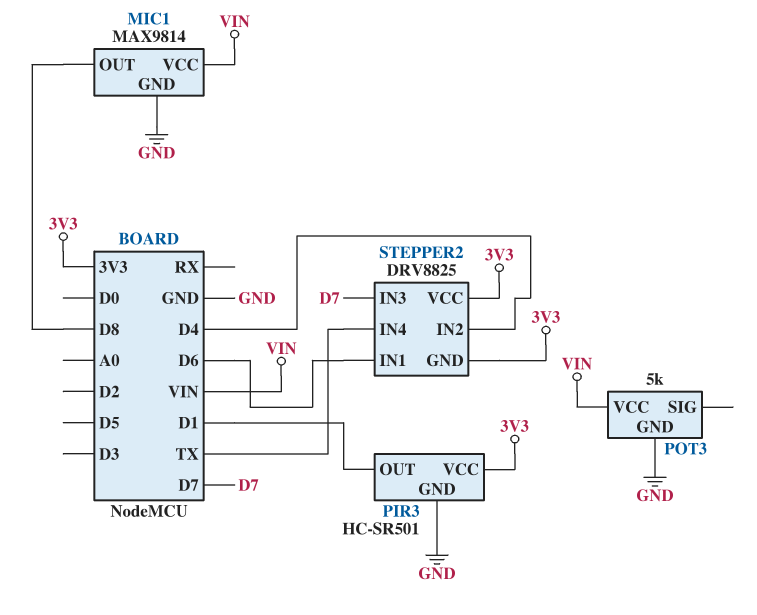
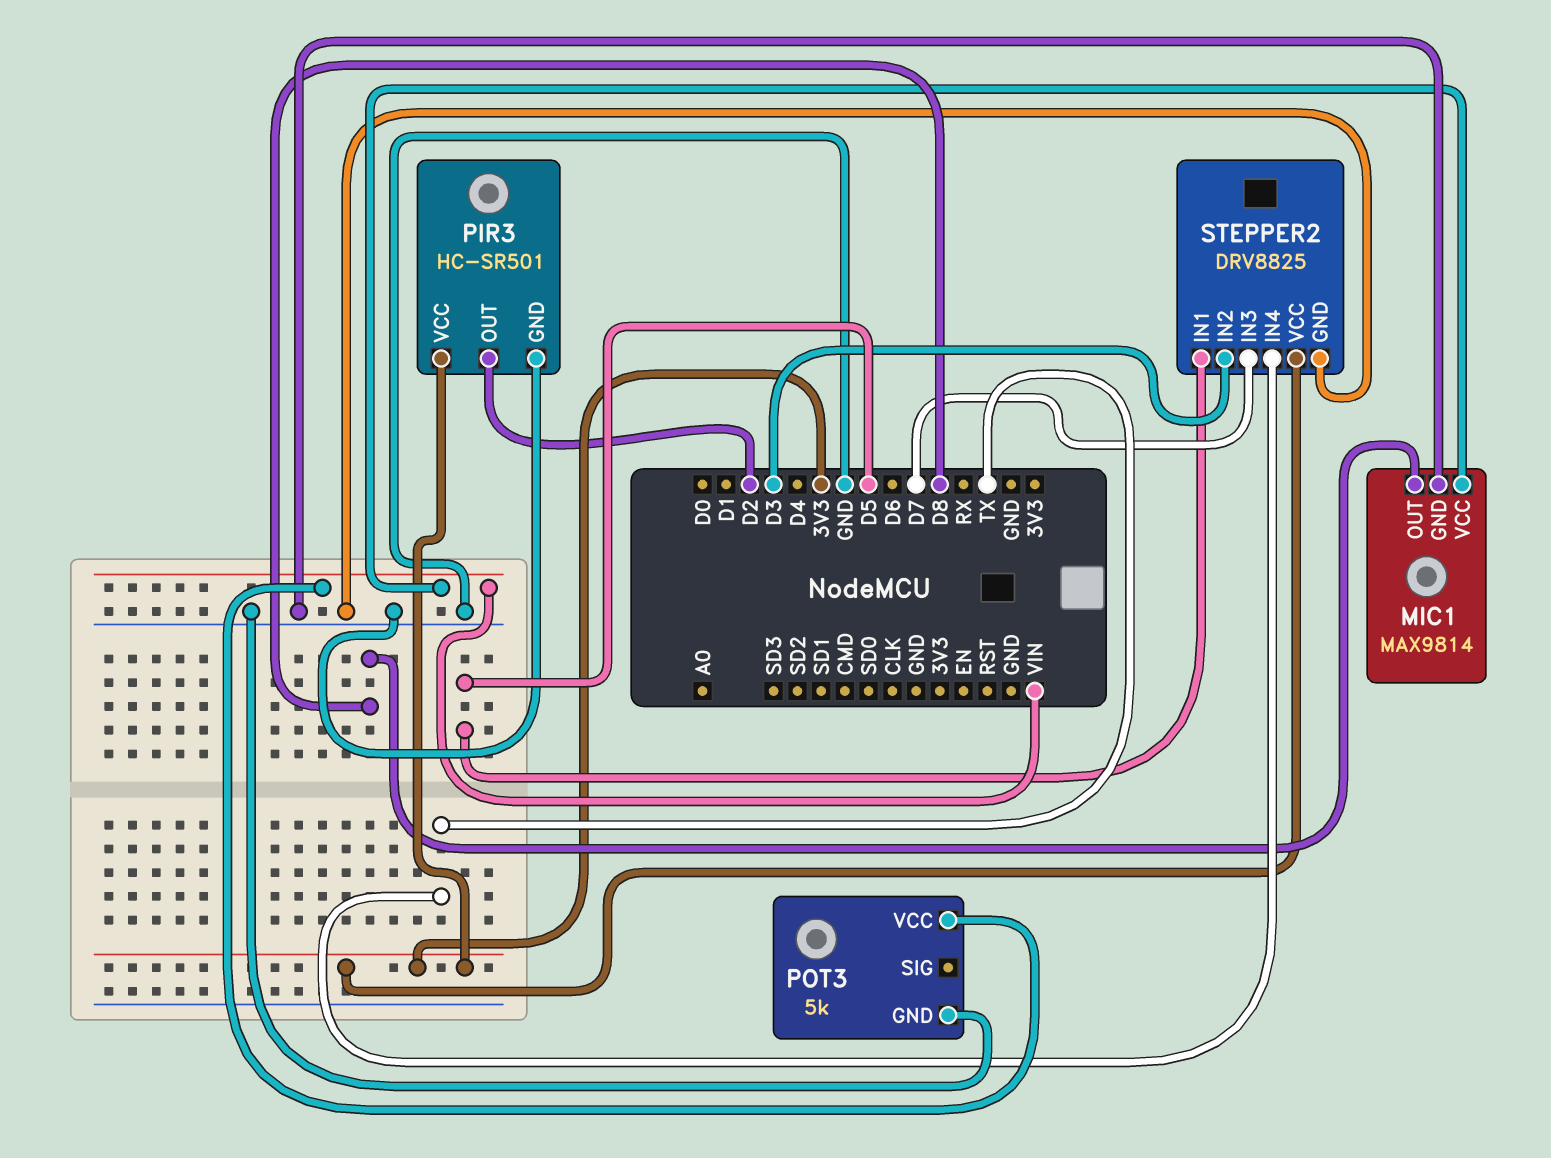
PIR3 pin OUT: D1 -> D2
STEPPER2 pin GND: 3V3 -> GND
STEPPER2 pin IN1: D6 -> D5
STEPPER2 pin IN2: D4 -> D3

